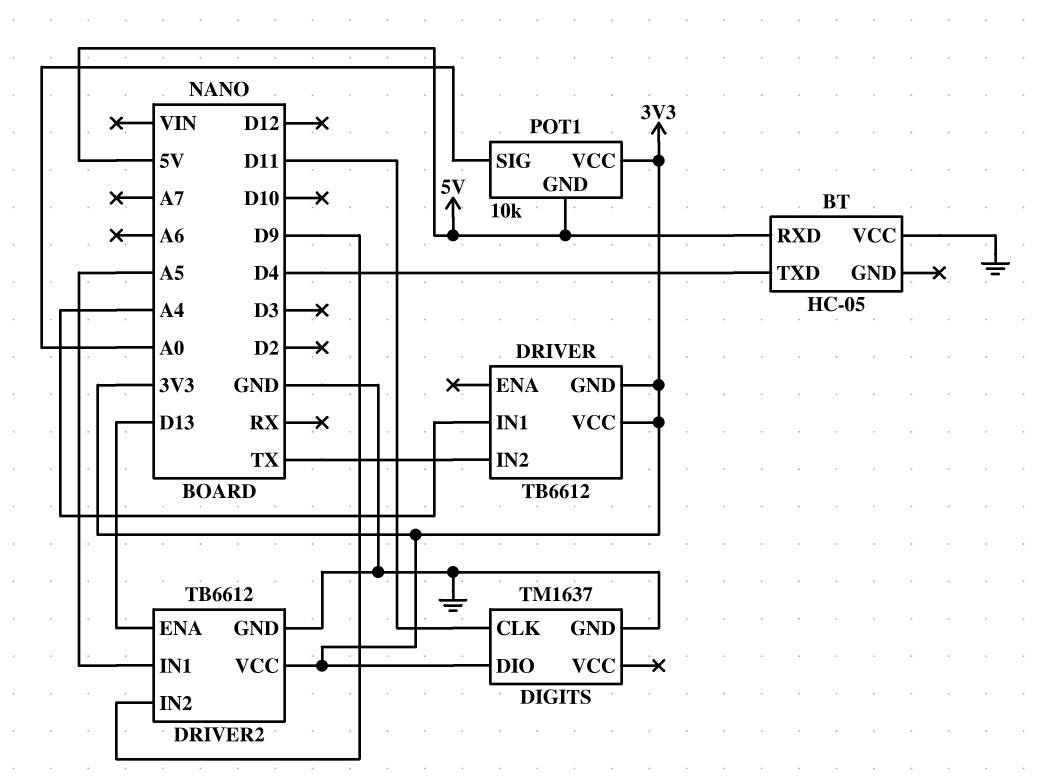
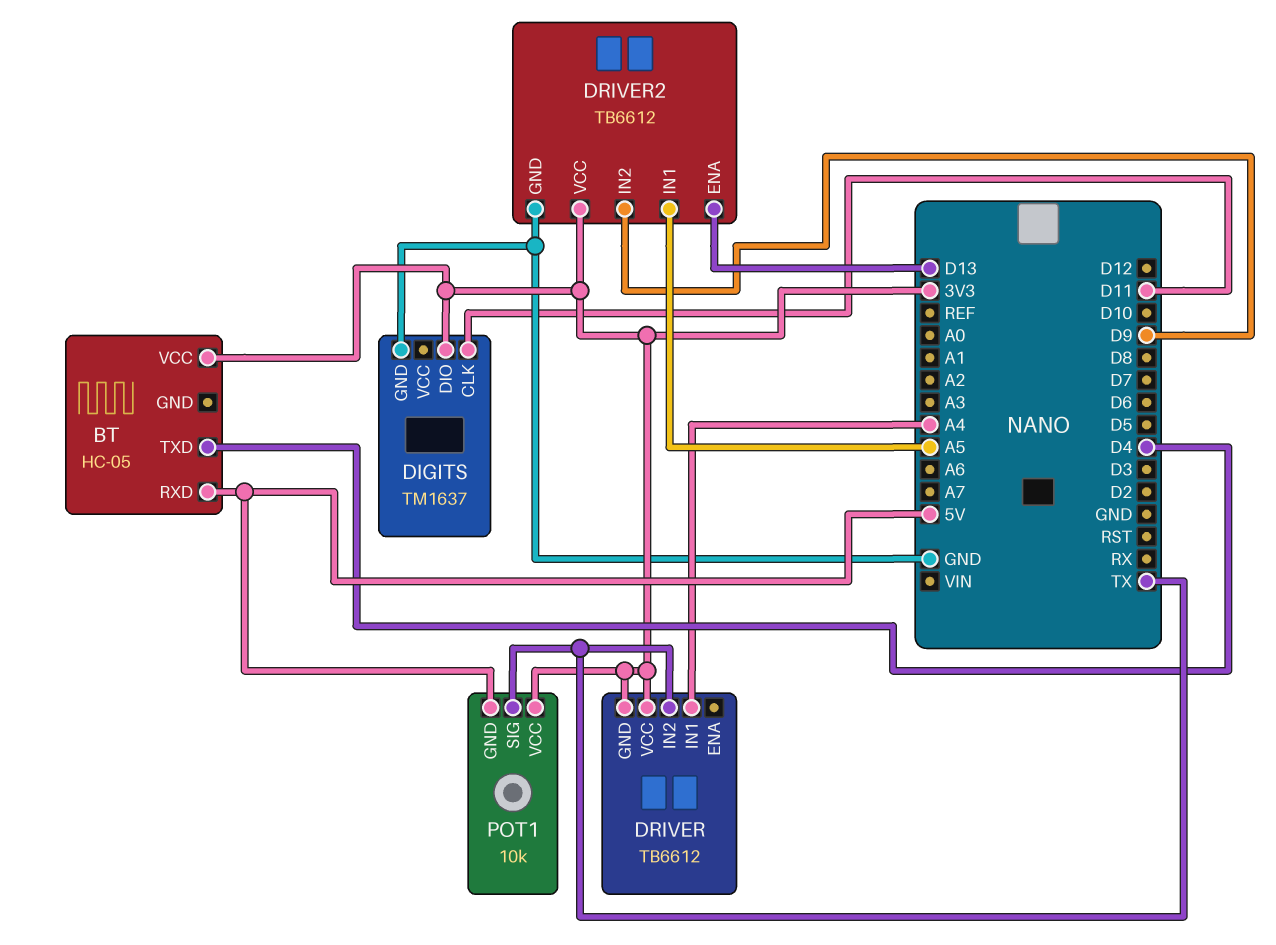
BT pin VCC: GND -> 3V3
POT1 pin SIG: A0 -> TX

